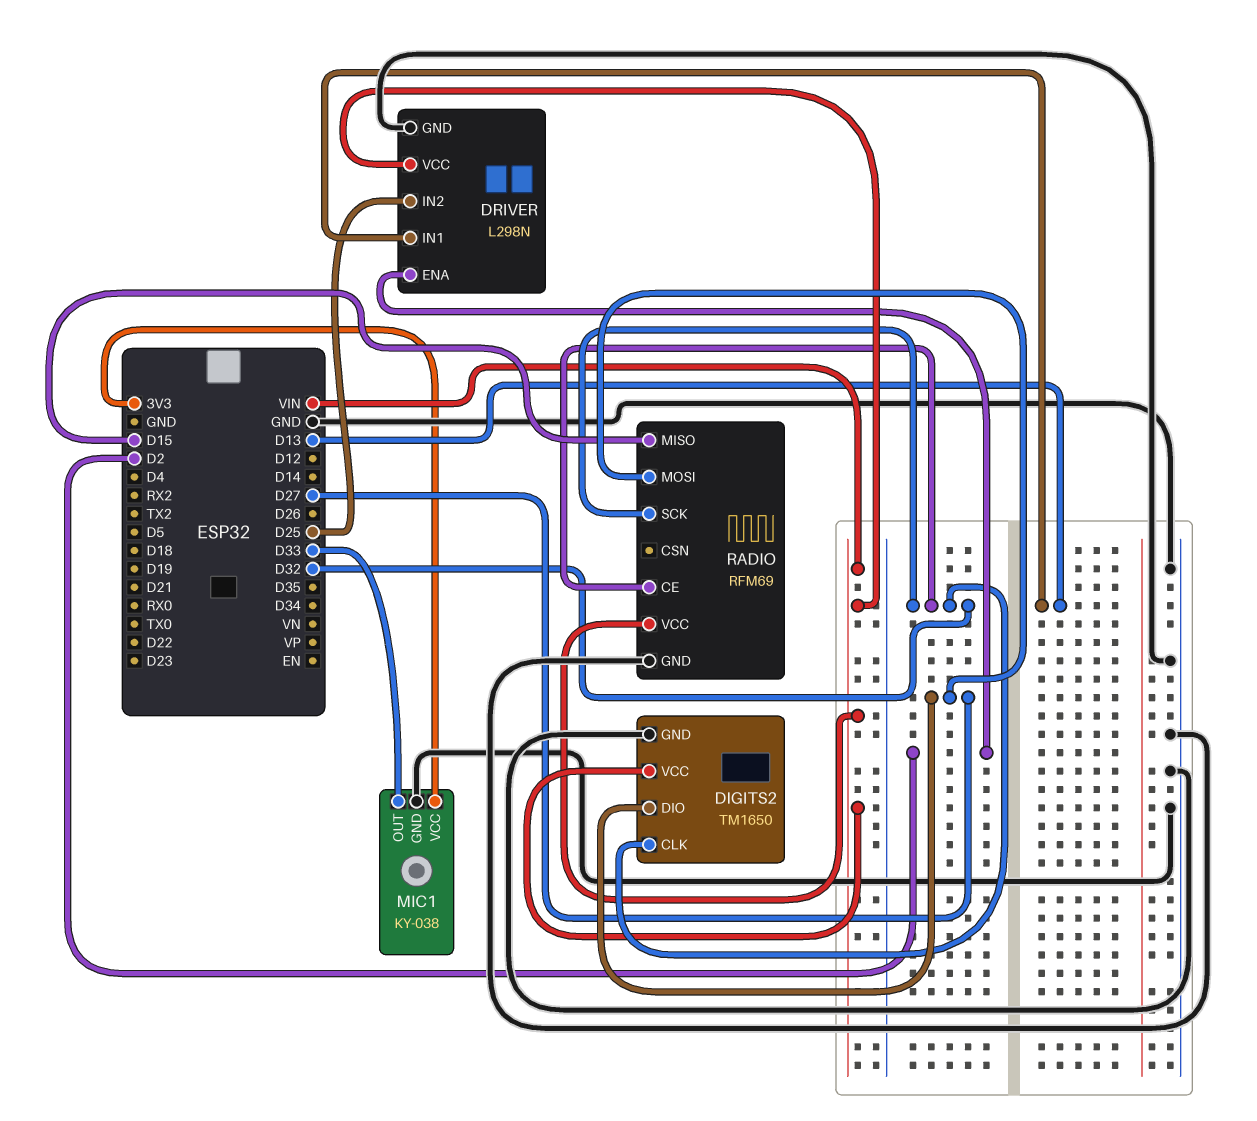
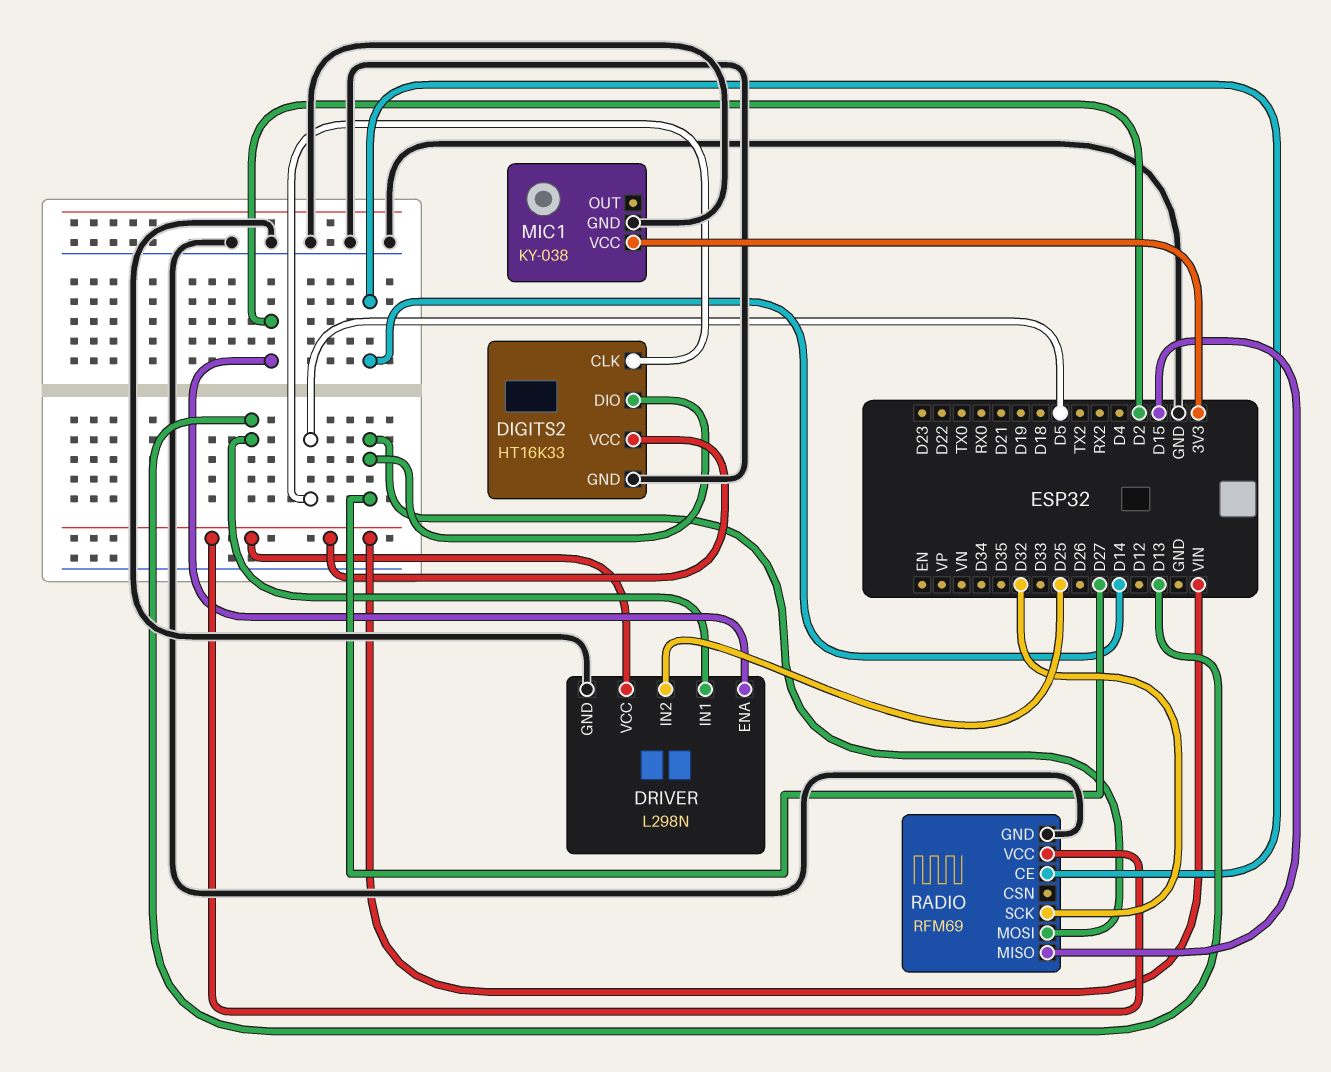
DIGITS2: TM1650 -> HT16K33
DIGITS2 pin CLK: D32 -> D5
MIC1 pin OUT: D33 -> none
RADIO pin CE: D32 -> D14

